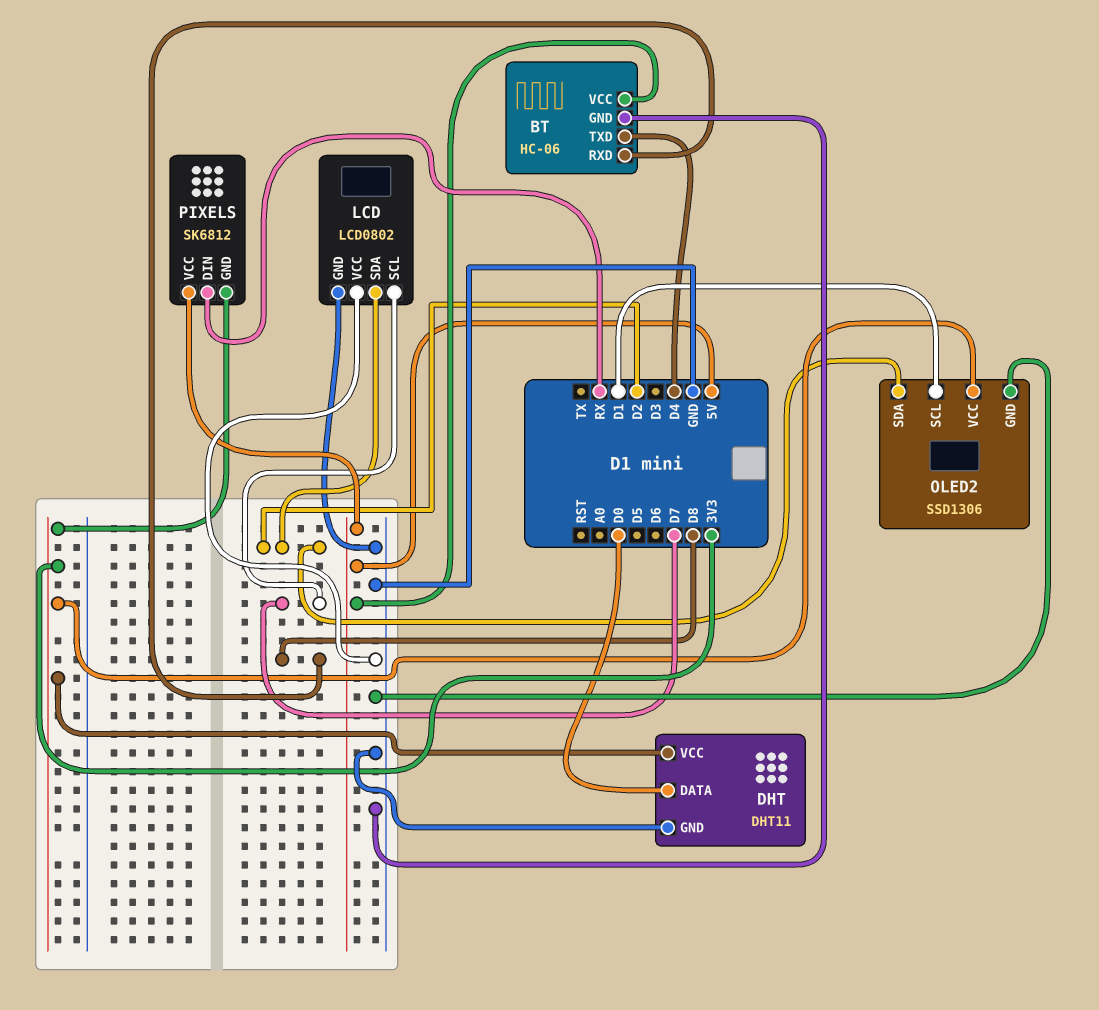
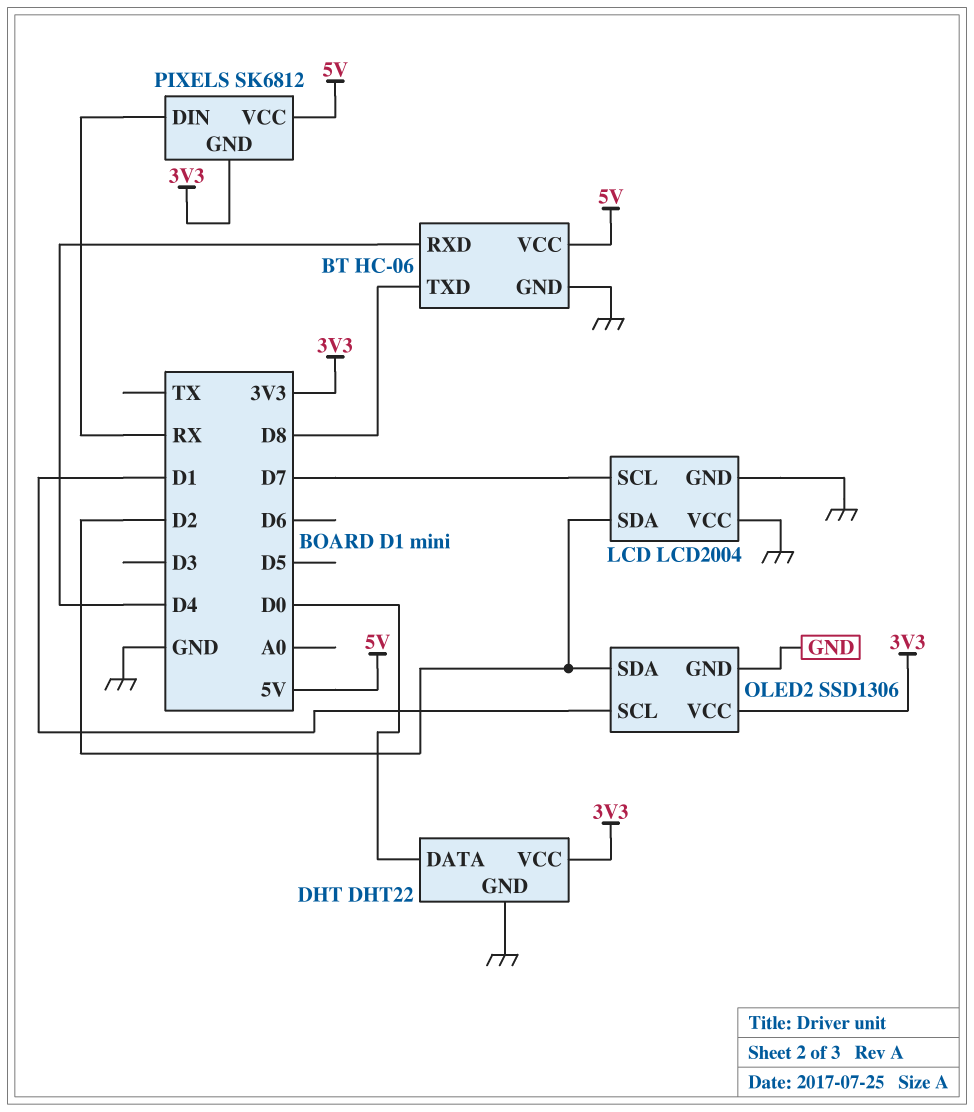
BT pin RXD: D8 -> D4
BT pin TXD: D4 -> D8
DHT: DHT11 -> DHT22
LCD: LCD0802 -> LCD2004

